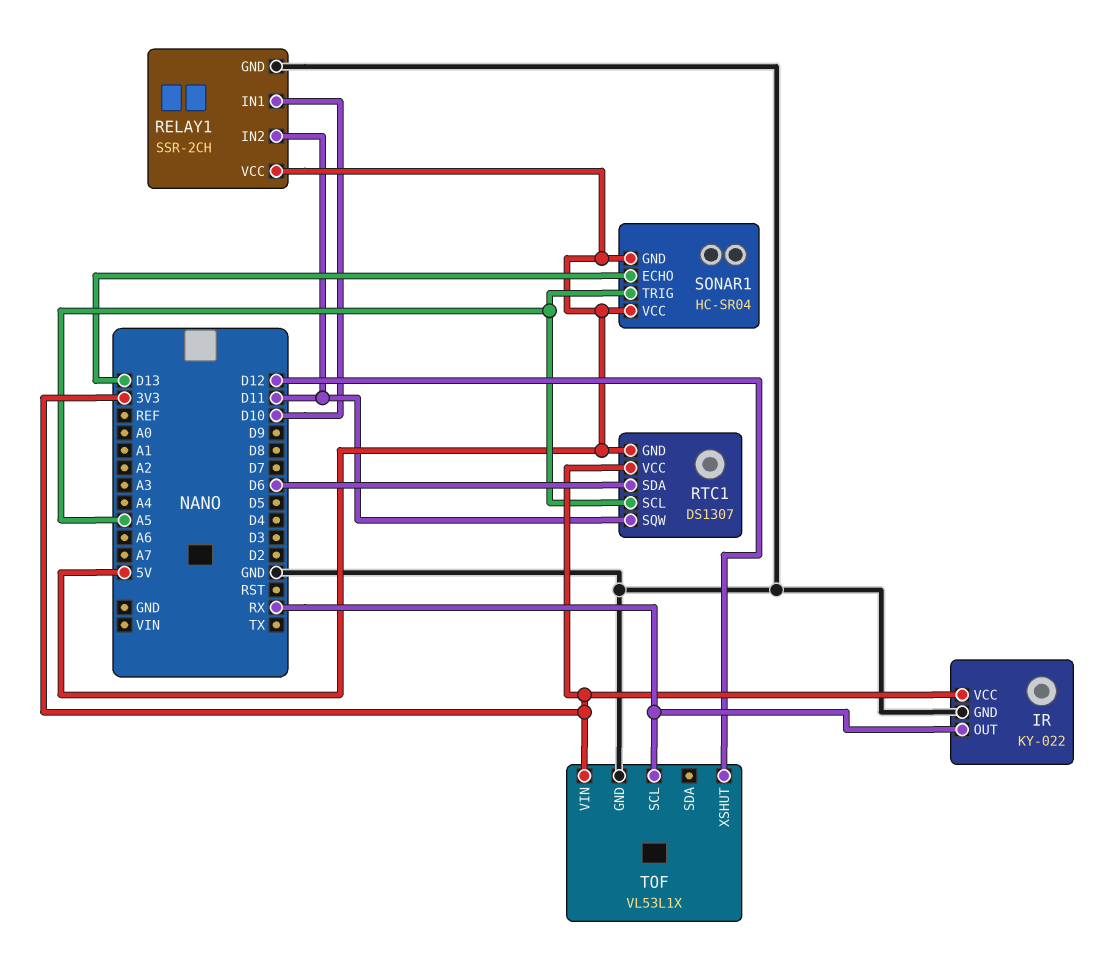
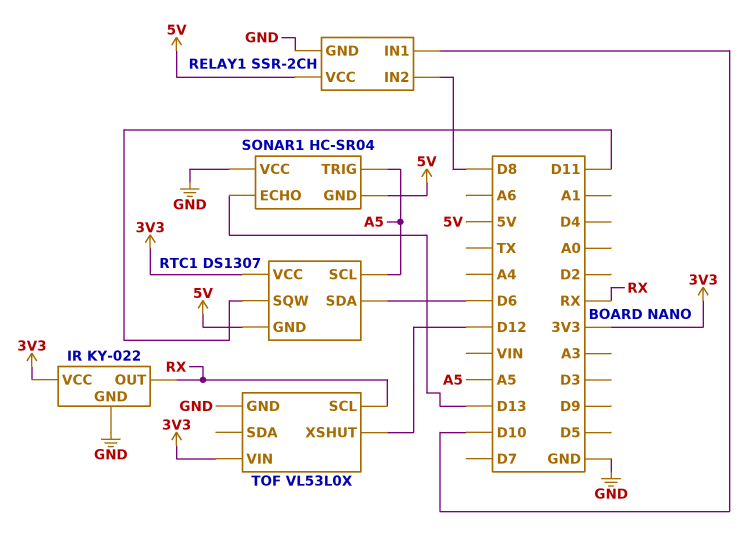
RELAY1 pin IN2: D11 -> D8
SONAR1 pin VCC: 5V -> GND
TOF: VL53L1X -> VL53L0X

